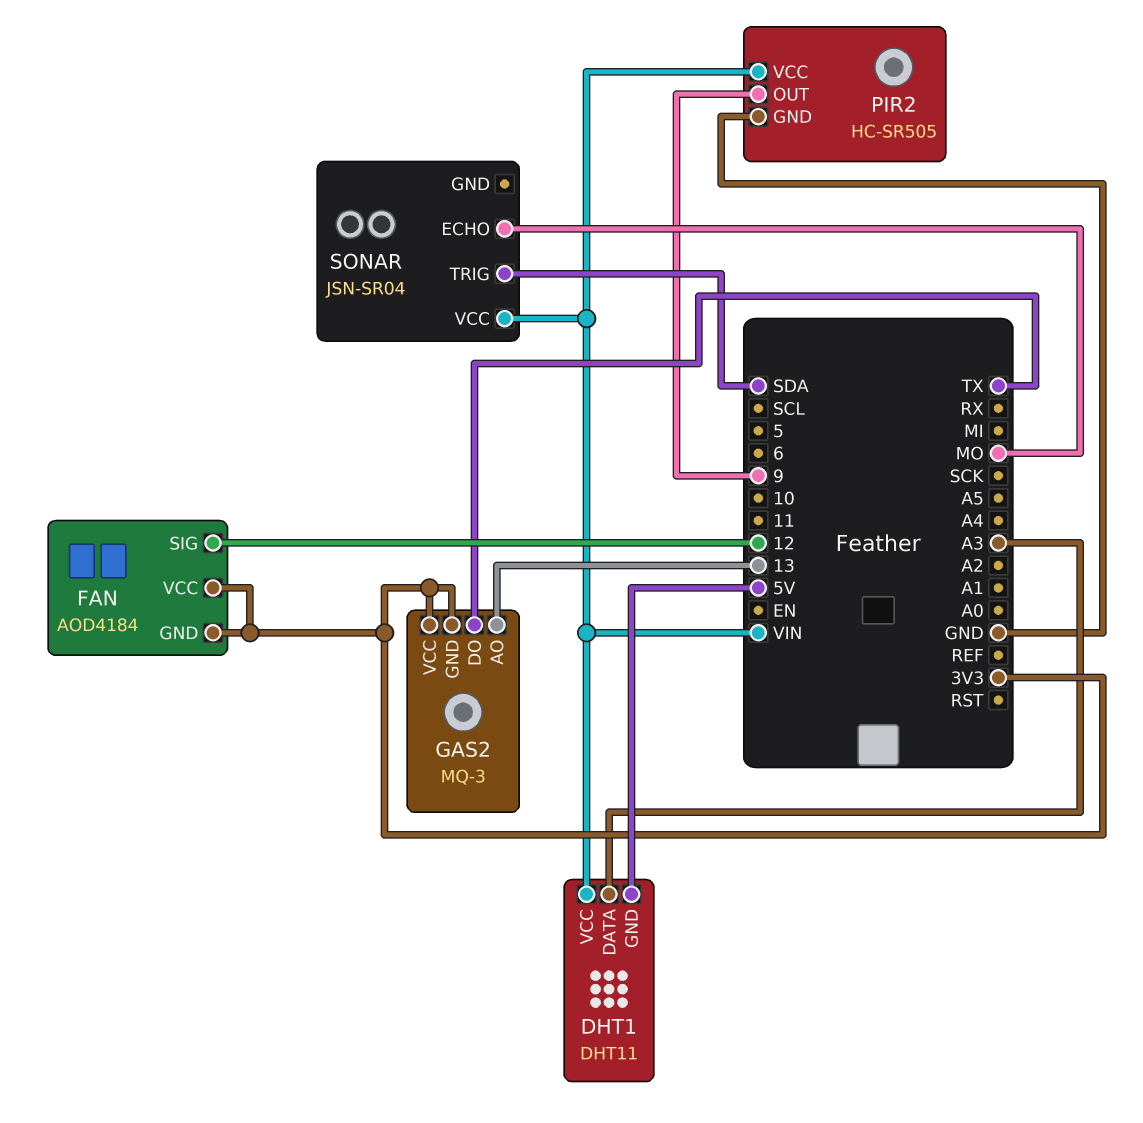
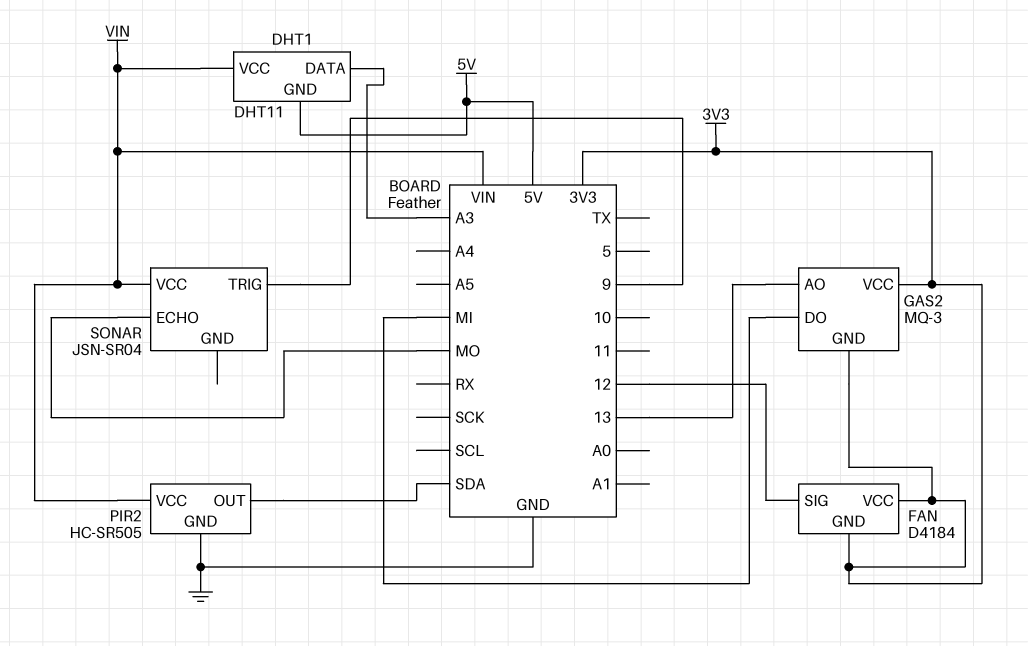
FAN: AOD4184 -> D4184
GAS2 pin DO: TX -> MI
PIR2 pin OUT: 9 -> SDA
SONAR pin TRIG: SDA -> 9

